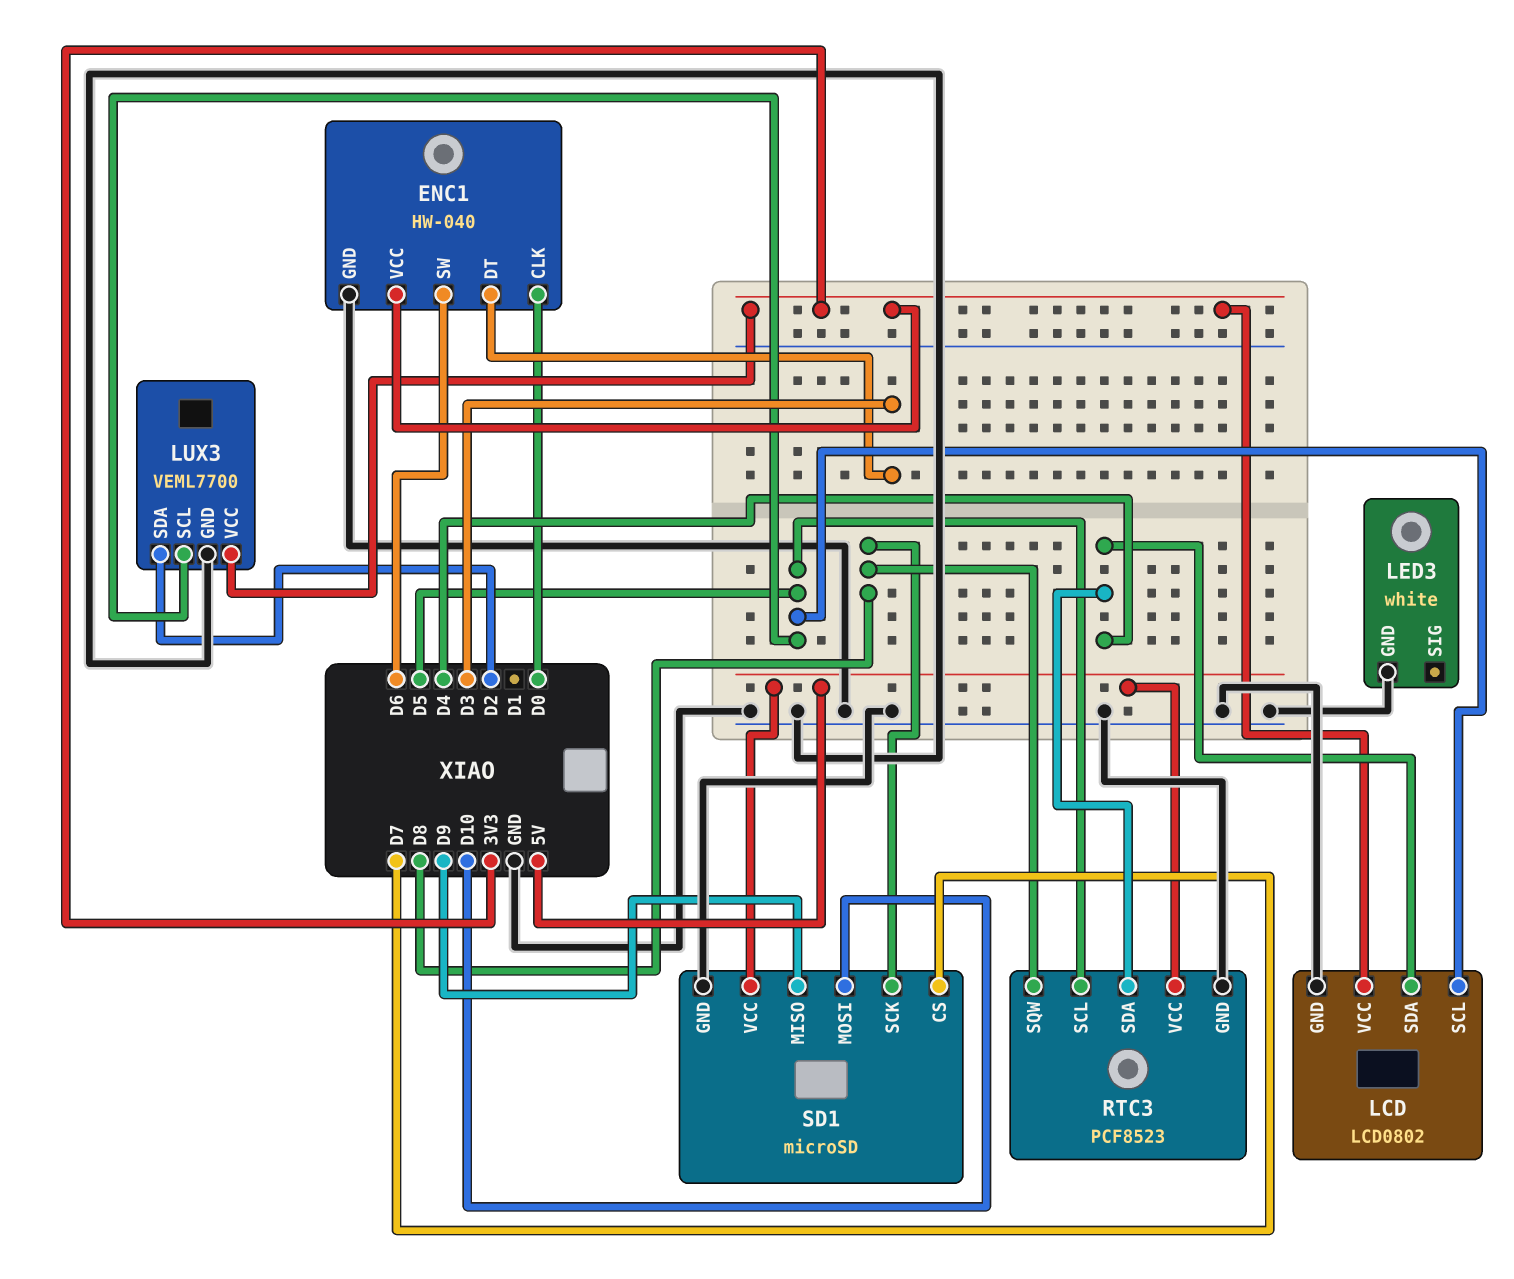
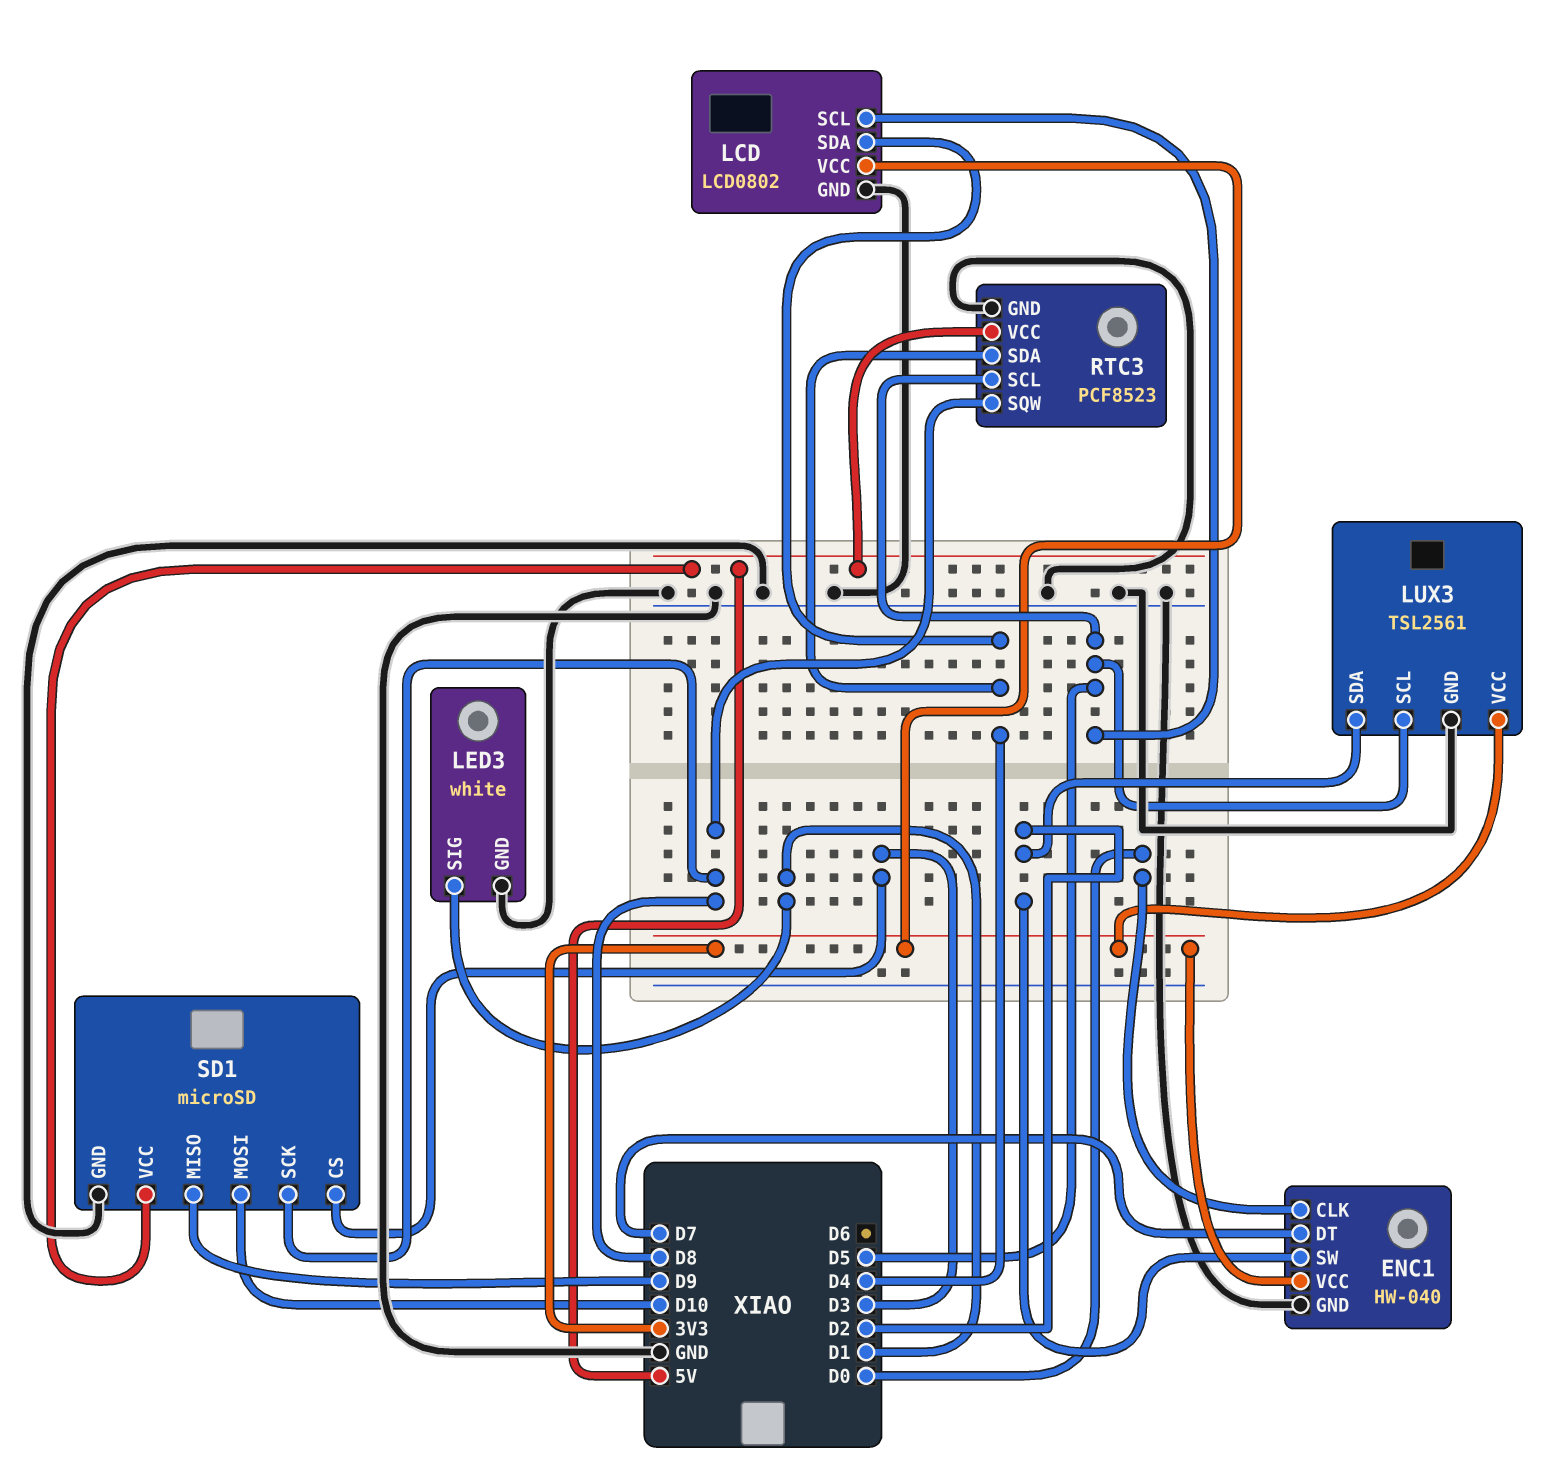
ENC1 pin DT: D3 -> D7
ENC1 pin SW: D6 -> D2
LED3 pin SIG: none -> D1
LUX3: VEML7700 -> TSL2561
SD1 pin CS: D7 -> D3

